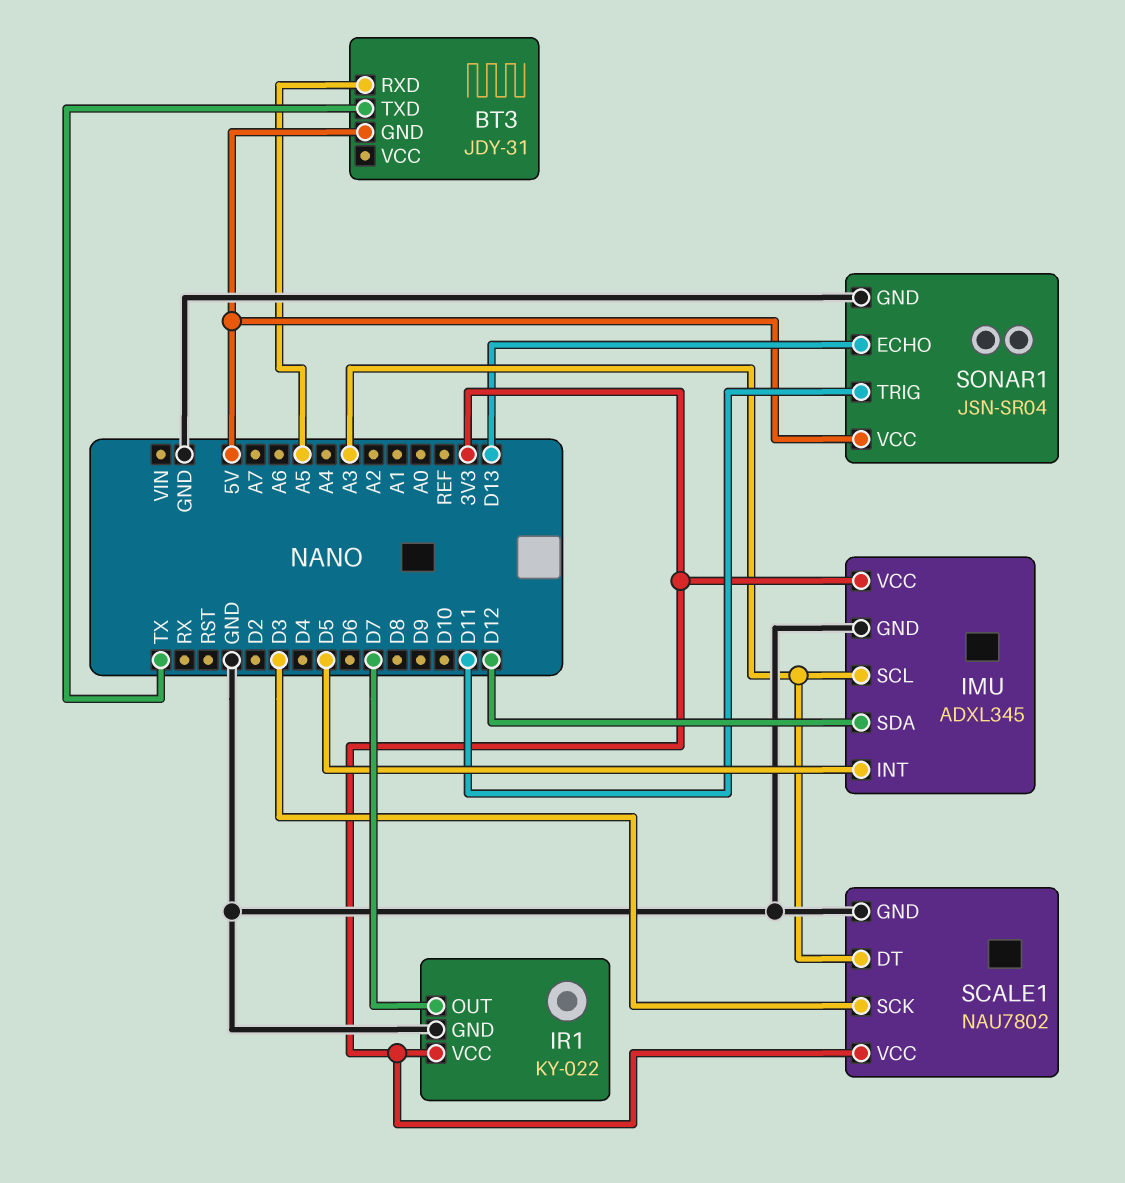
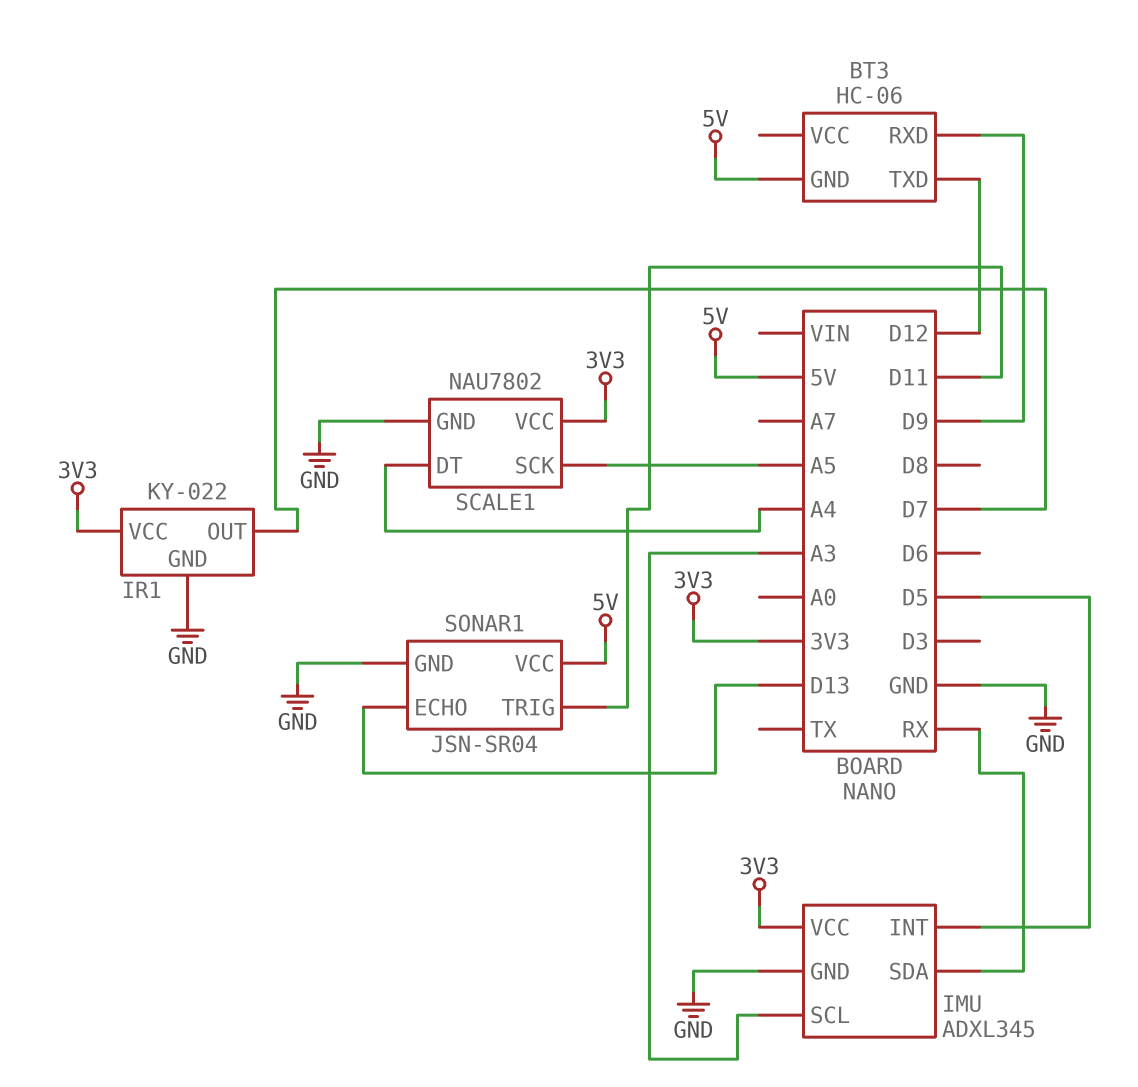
BT3: JDY-31 -> HC-06
BT3 pin RXD: A5 -> D9
BT3 pin TXD: TX -> D12
IMU pin SDA: D12 -> RX
SCALE1 pin DT: A3 -> A4
SCALE1 pin SCK: D3 -> A5

